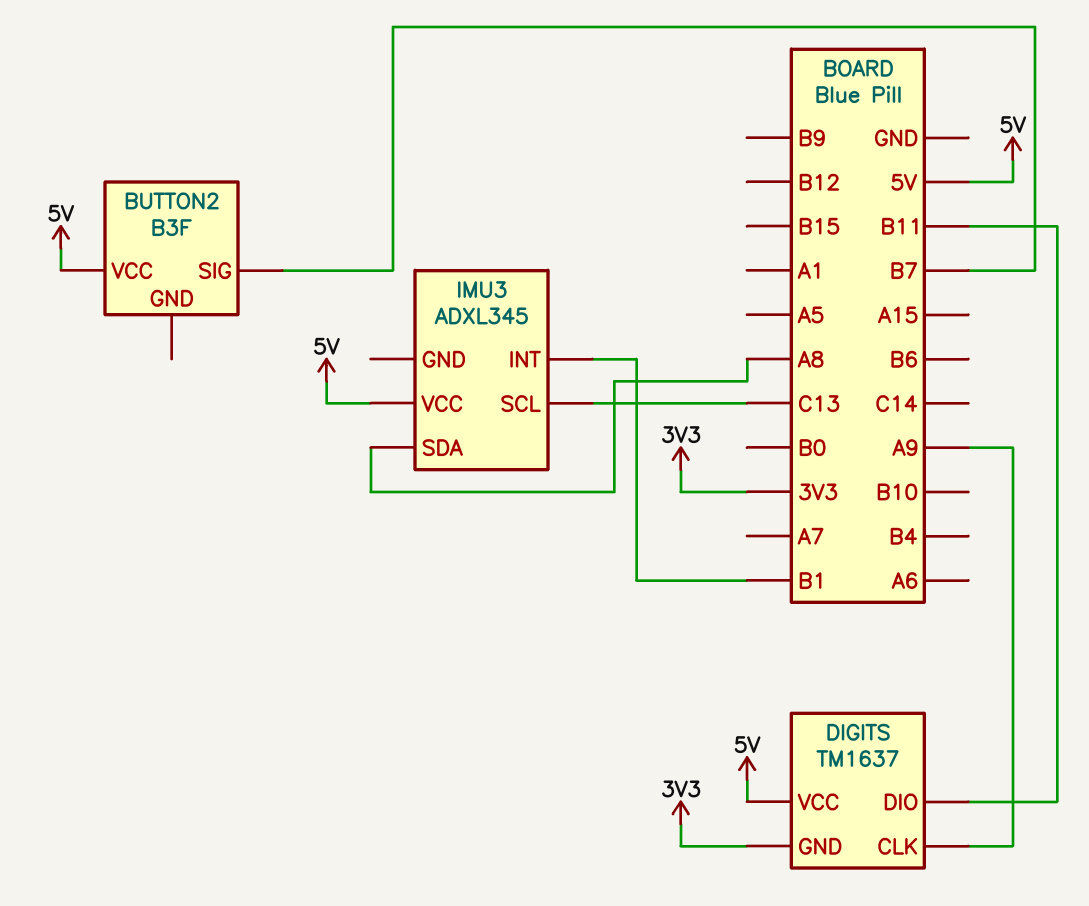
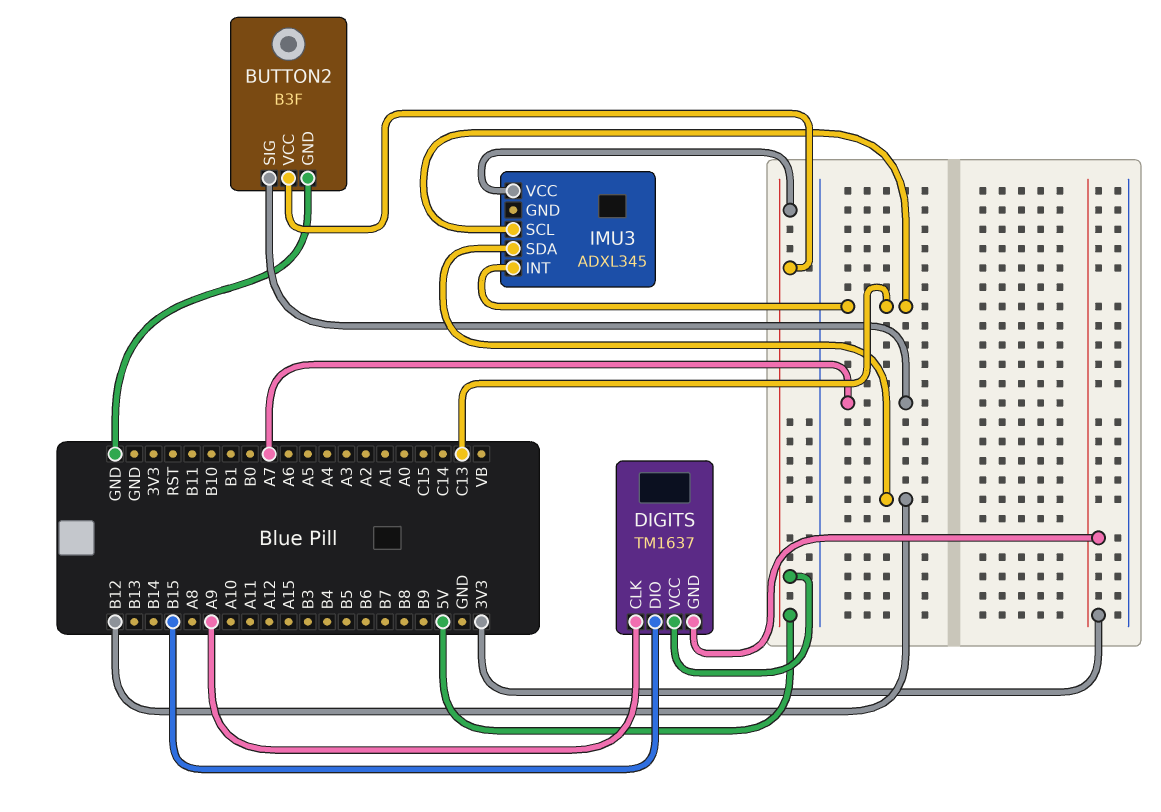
BUTTON2 pin GND: none -> GND
BUTTON2 pin SIG: B7 -> A7
DIGITS pin DIO: B11 -> B15
IMU3 pin INT: B1 -> C13
IMU3 pin SDA: A8 -> B12

